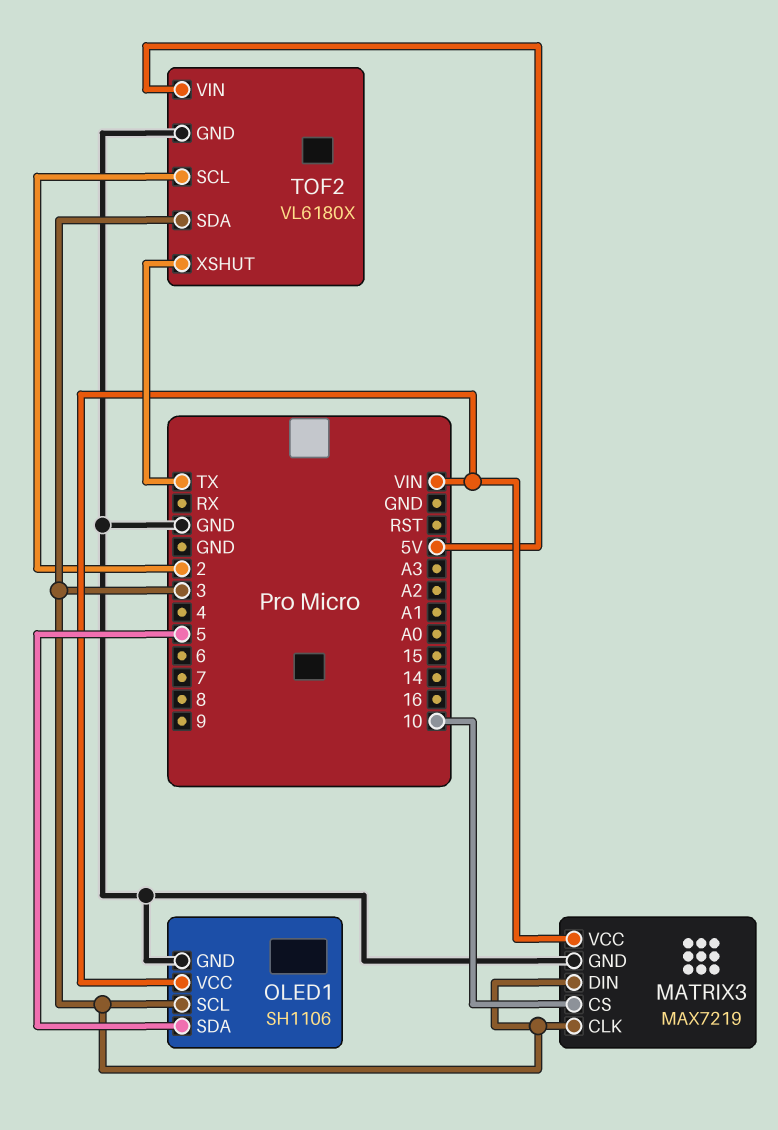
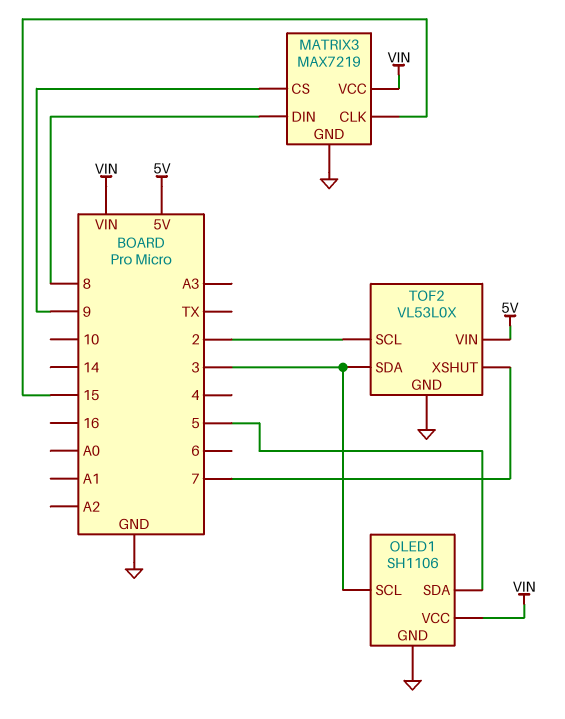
MATRIX3 pin CLK: 3 -> 15
MATRIX3 pin CS: 10 -> 9
MATRIX3 pin DIN: 3 -> 8
TOF2: VL6180X -> VL53L0X
TOF2 pin XSHUT: TX -> 7

